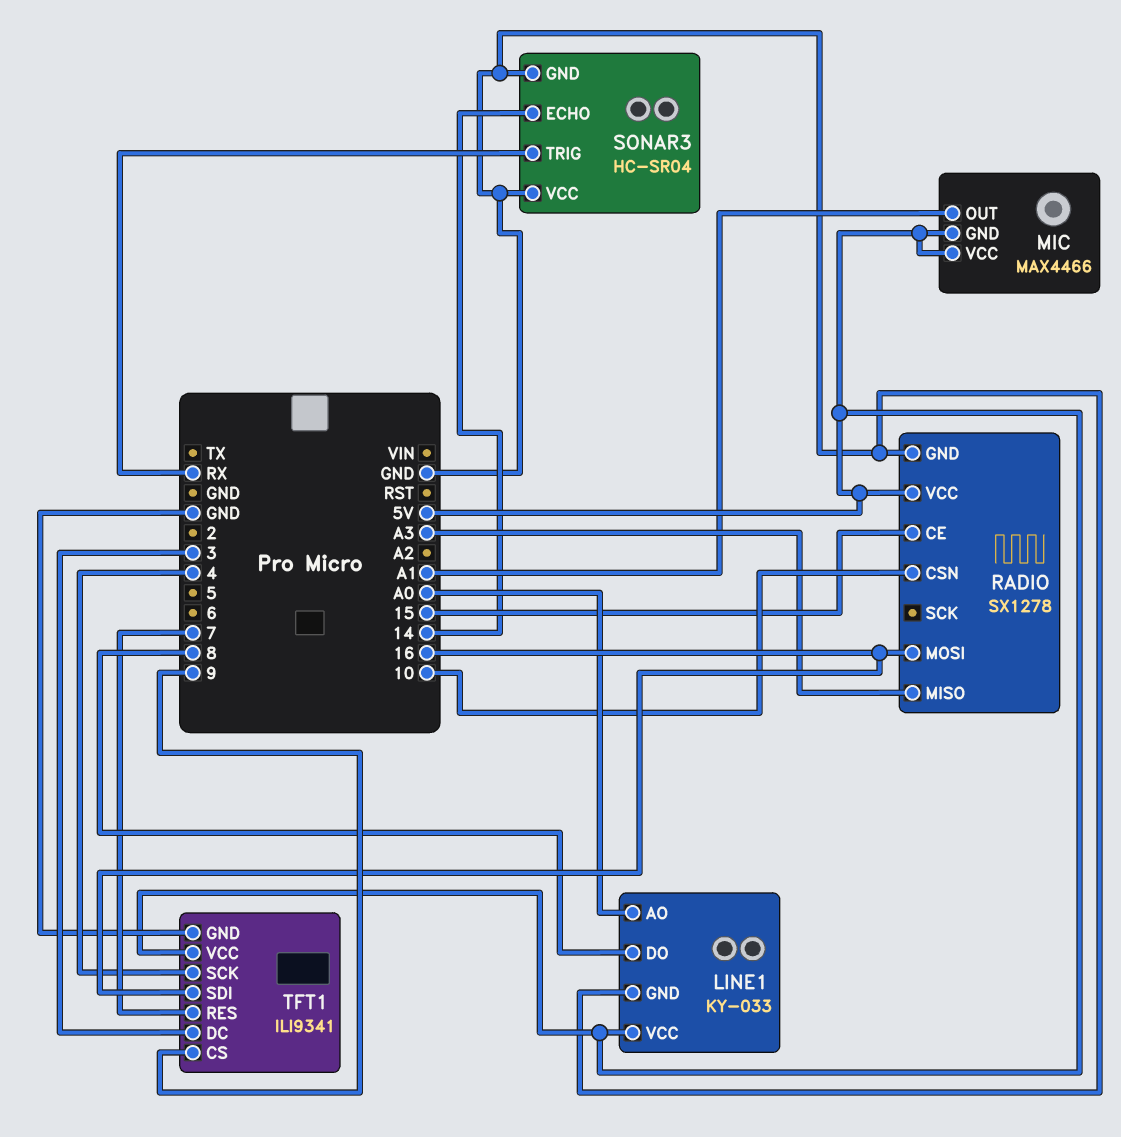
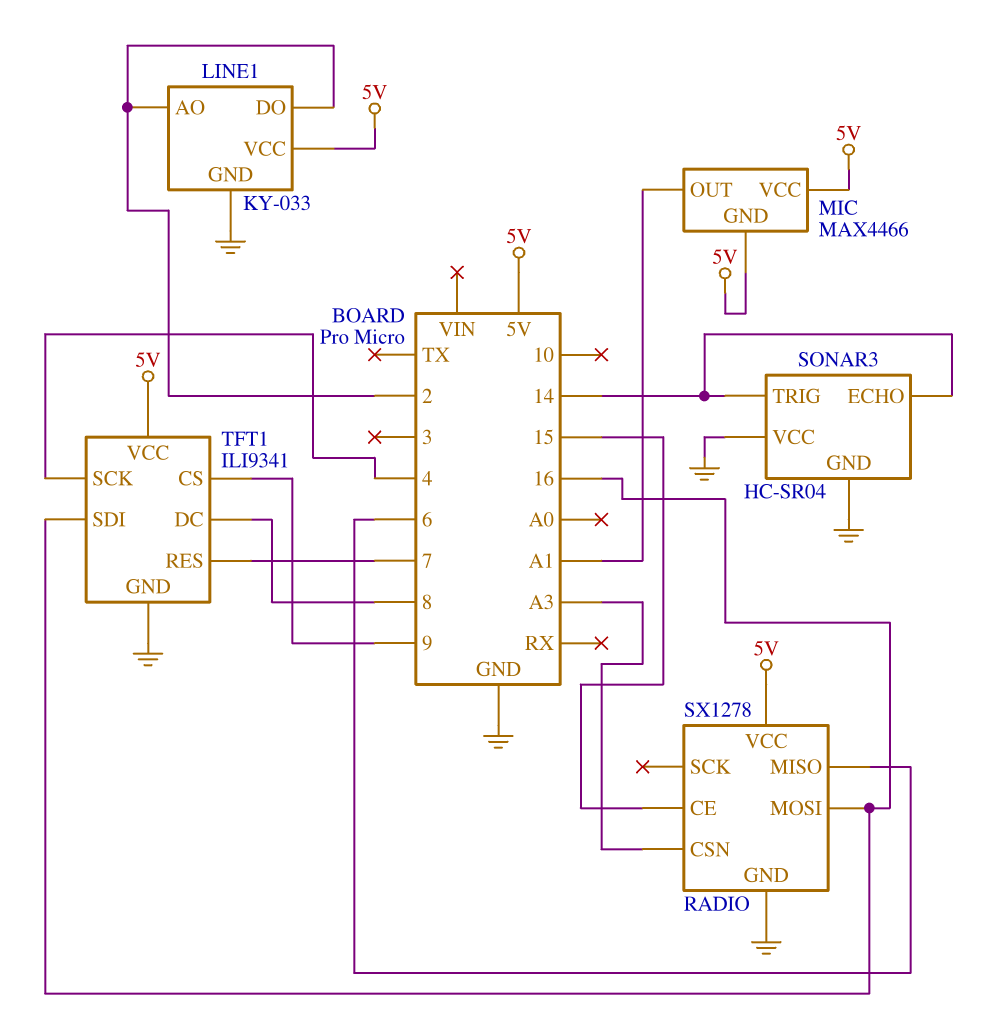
LINE1 pin AO: A0 -> 2
LINE1 pin DO: 8 -> 2
RADIO pin CSN: 10 -> A3
RADIO pin MISO: A3 -> 6
SONAR3 pin TRIG: RX -> 14
TFT1 pin DC: 3 -> 8

